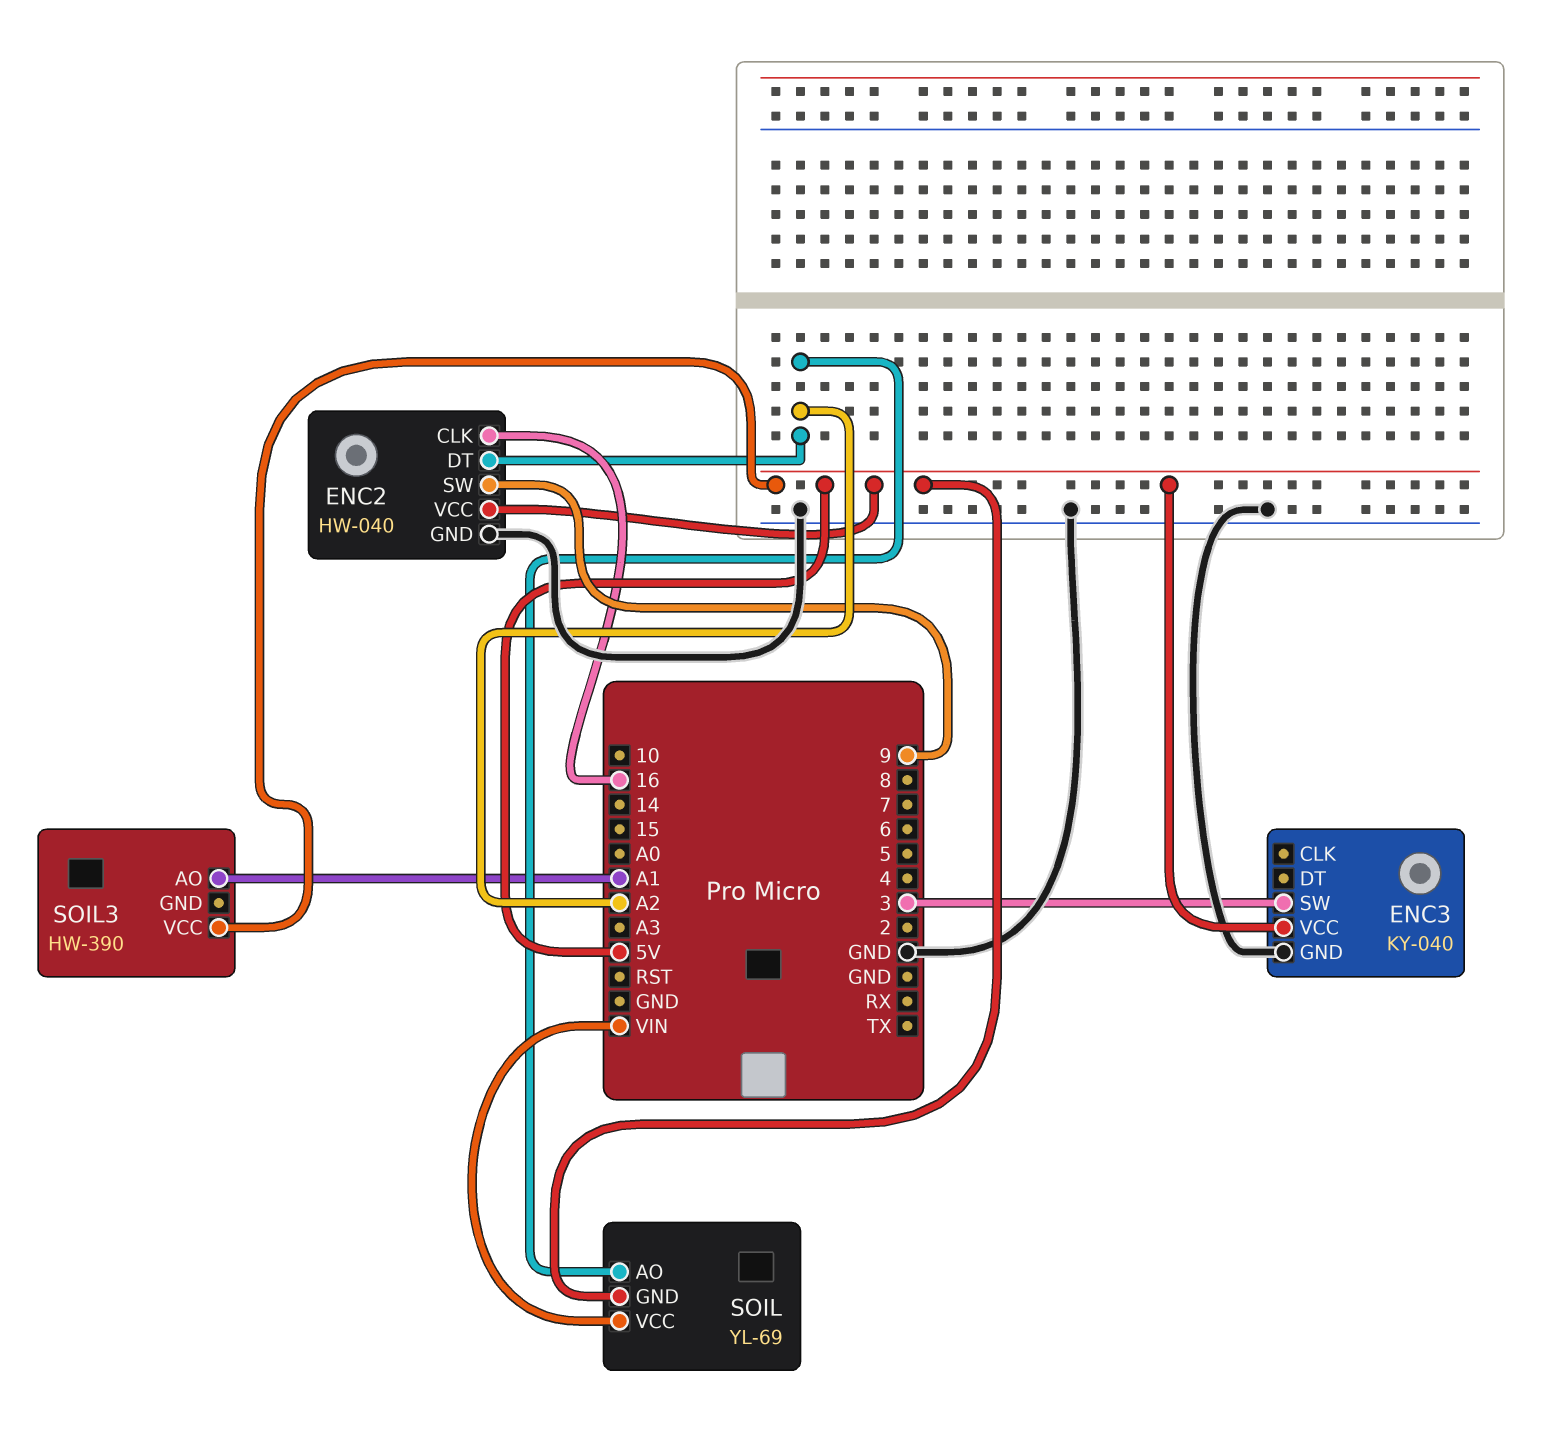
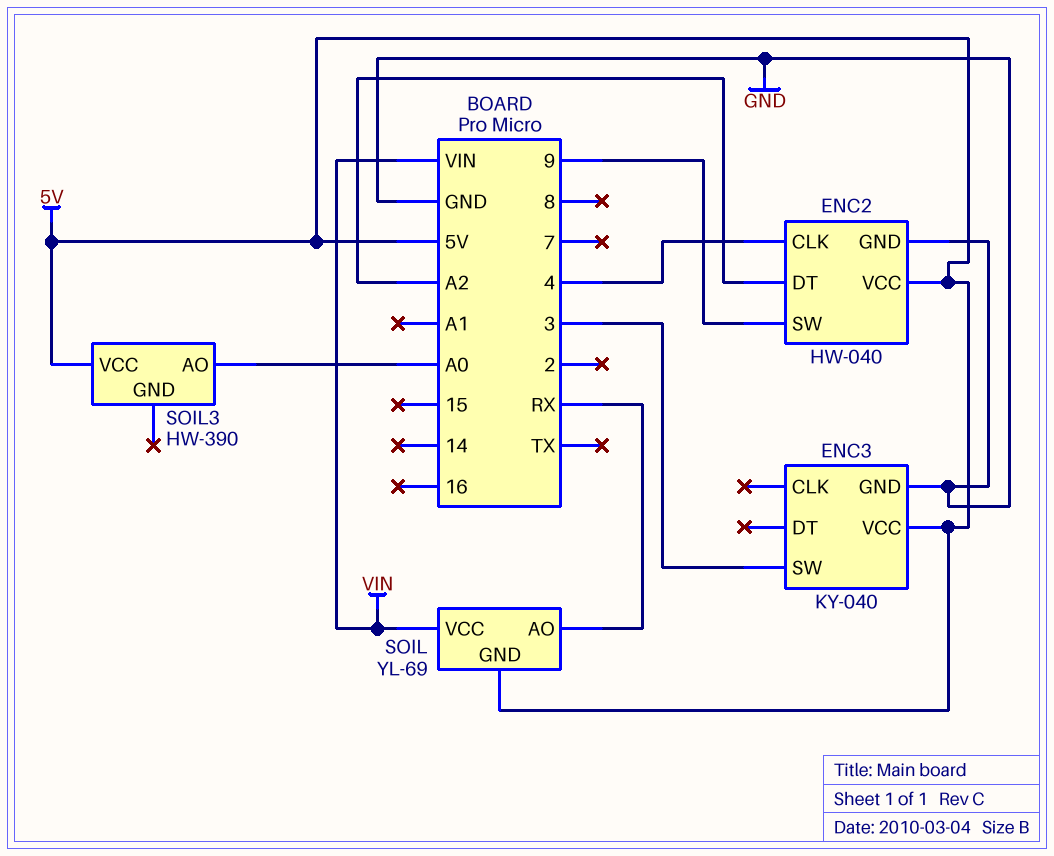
ENC2 pin CLK: 16 -> 4
SOIL pin AO: A2 -> RX
SOIL3 pin AO: A1 -> A0

